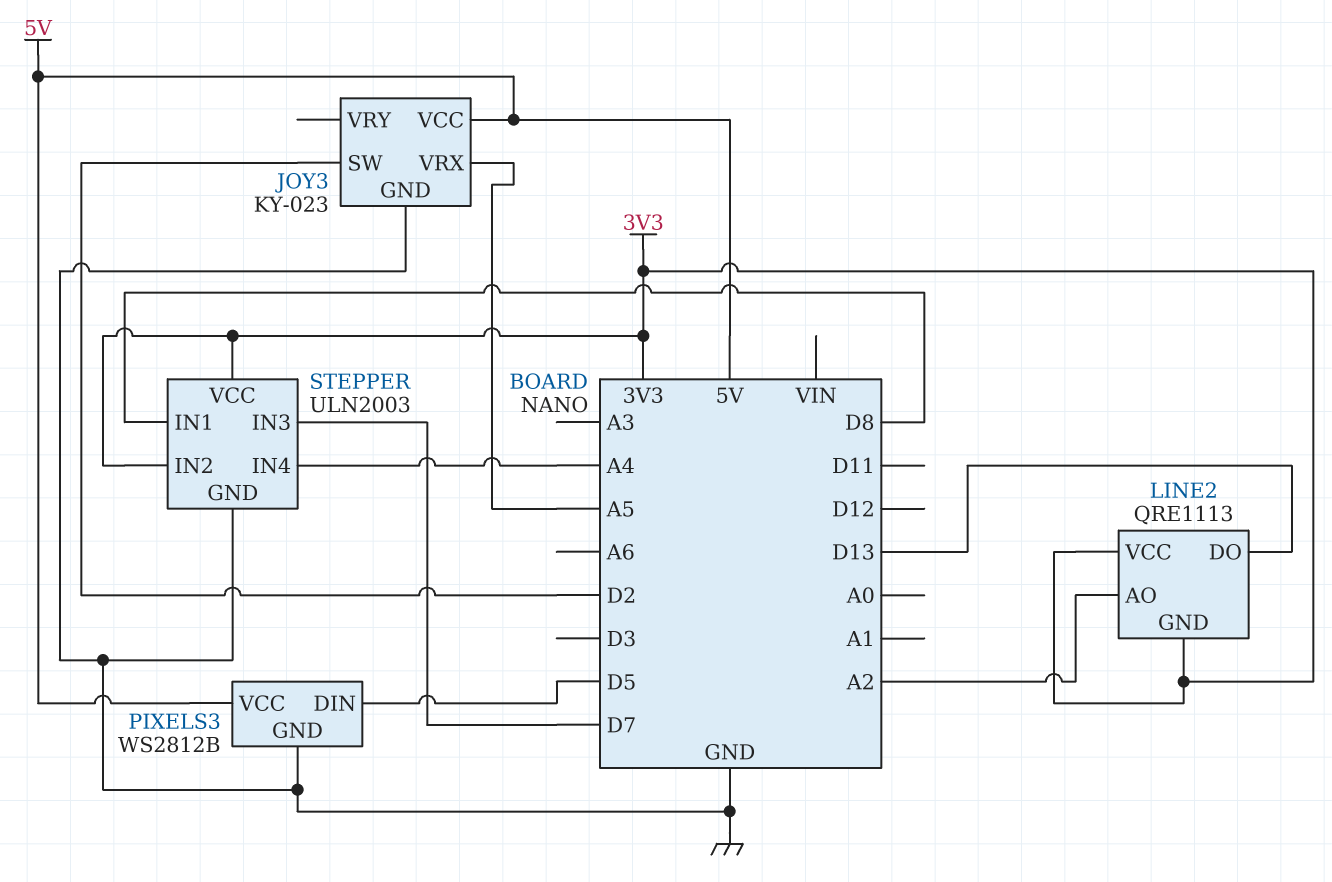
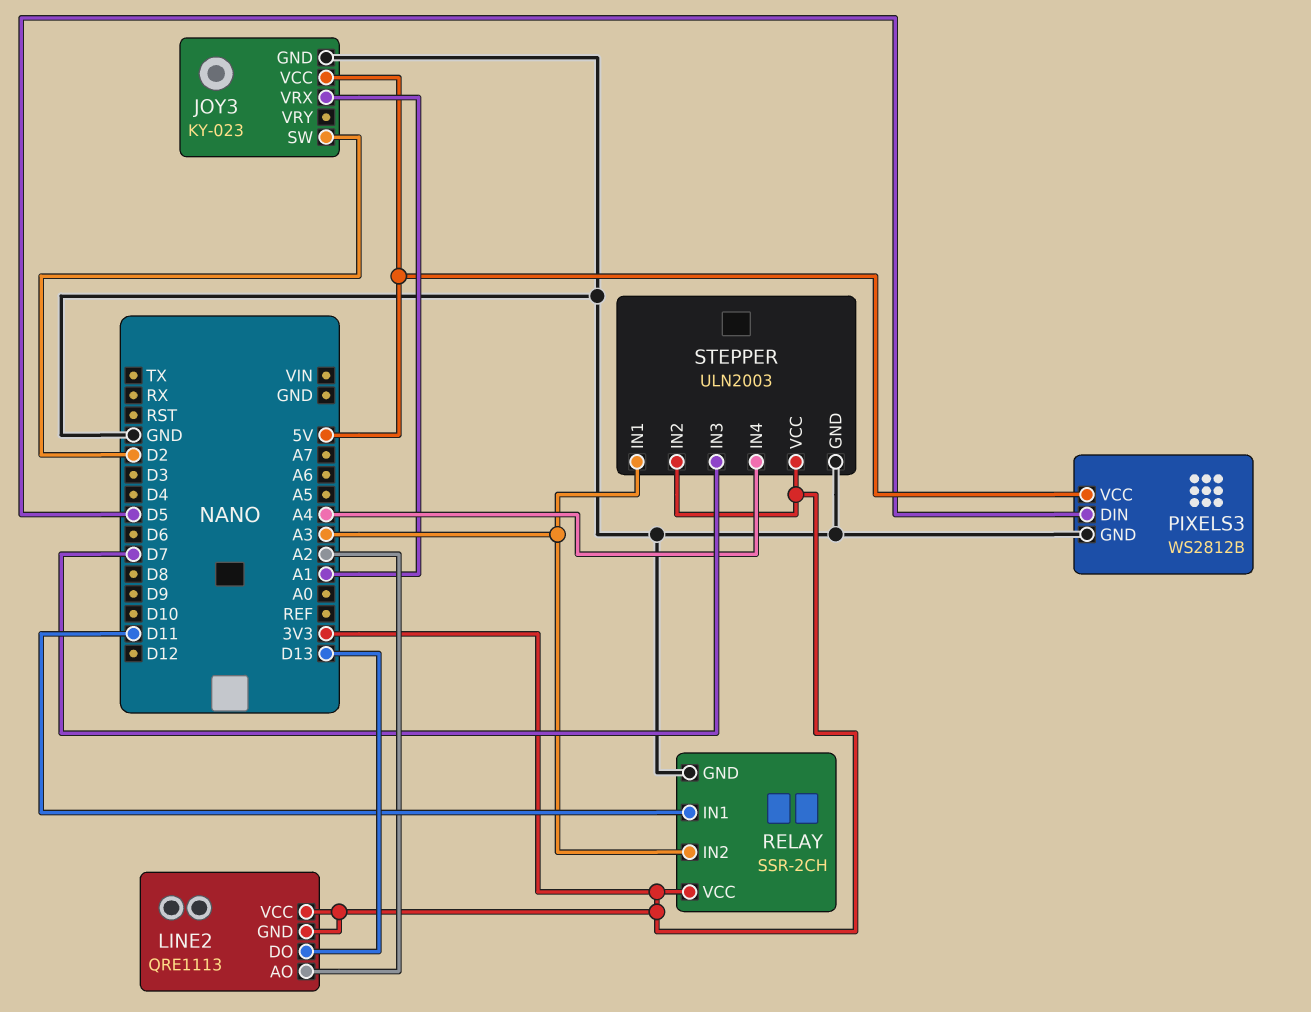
JOY3 pin VRX: A5 -> A1
RELAY: none -> SSR-2CH
RELAY pin GND: none -> GND
RELAY pin IN1: none -> D11
RELAY pin IN2: none -> A3
RELAY pin VCC: none -> 3V3
STEPPER pin IN1: D8 -> A3

